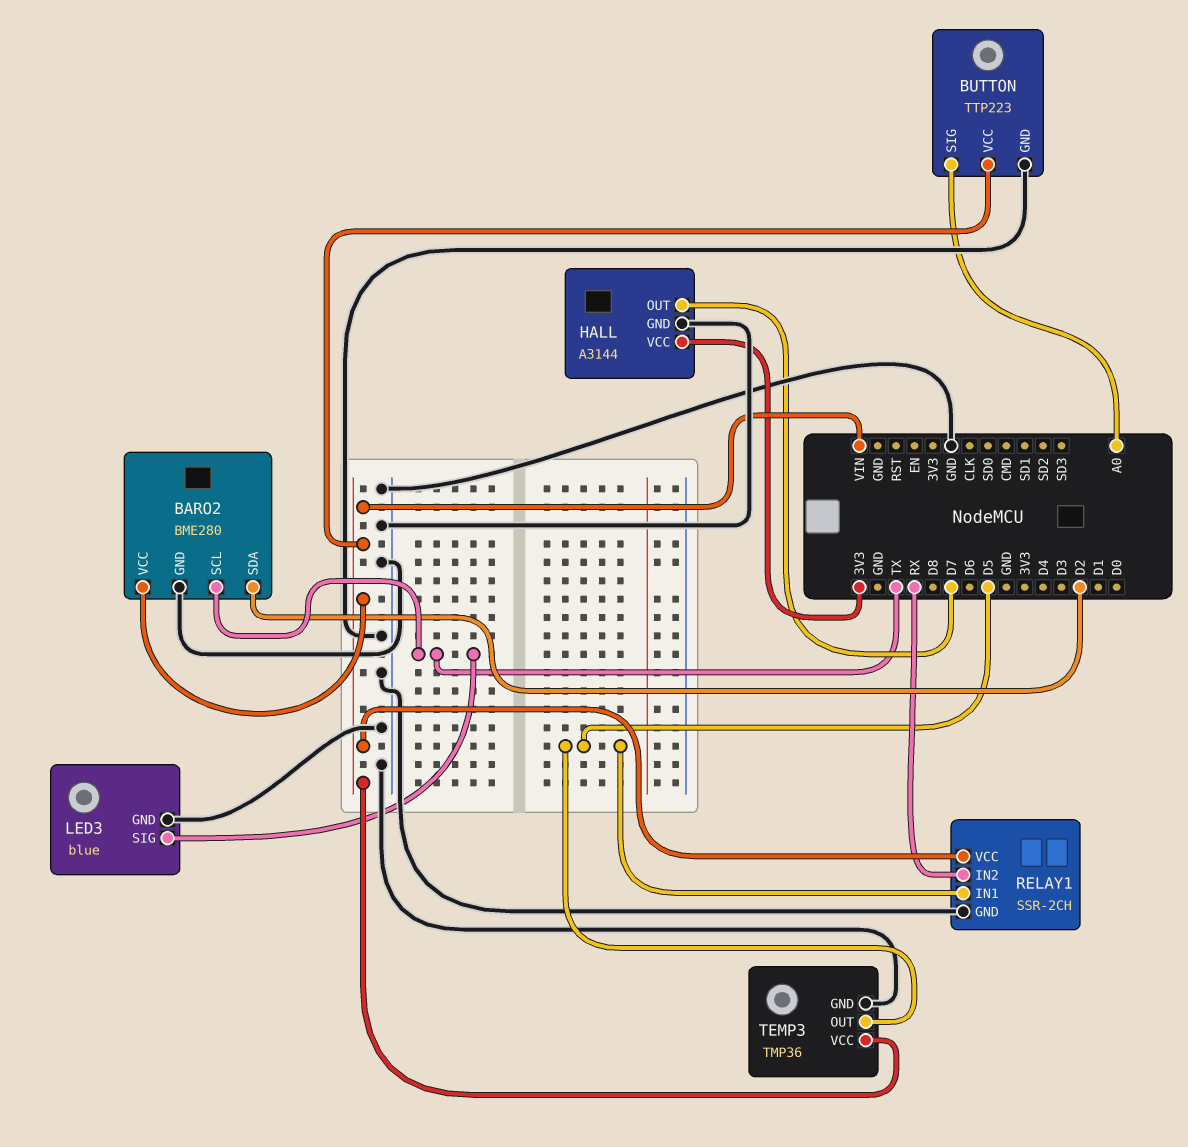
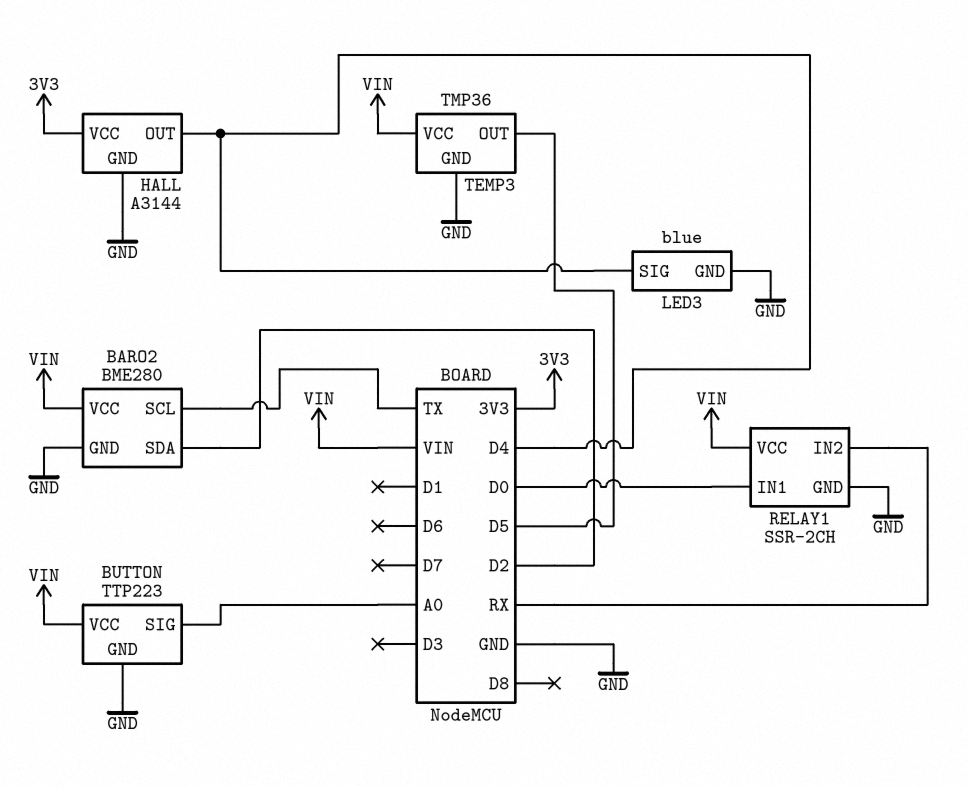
HALL pin OUT: D7 -> D4
LED3 pin SIG: TX -> D4
RELAY1 pin IN1: D5 -> D0

